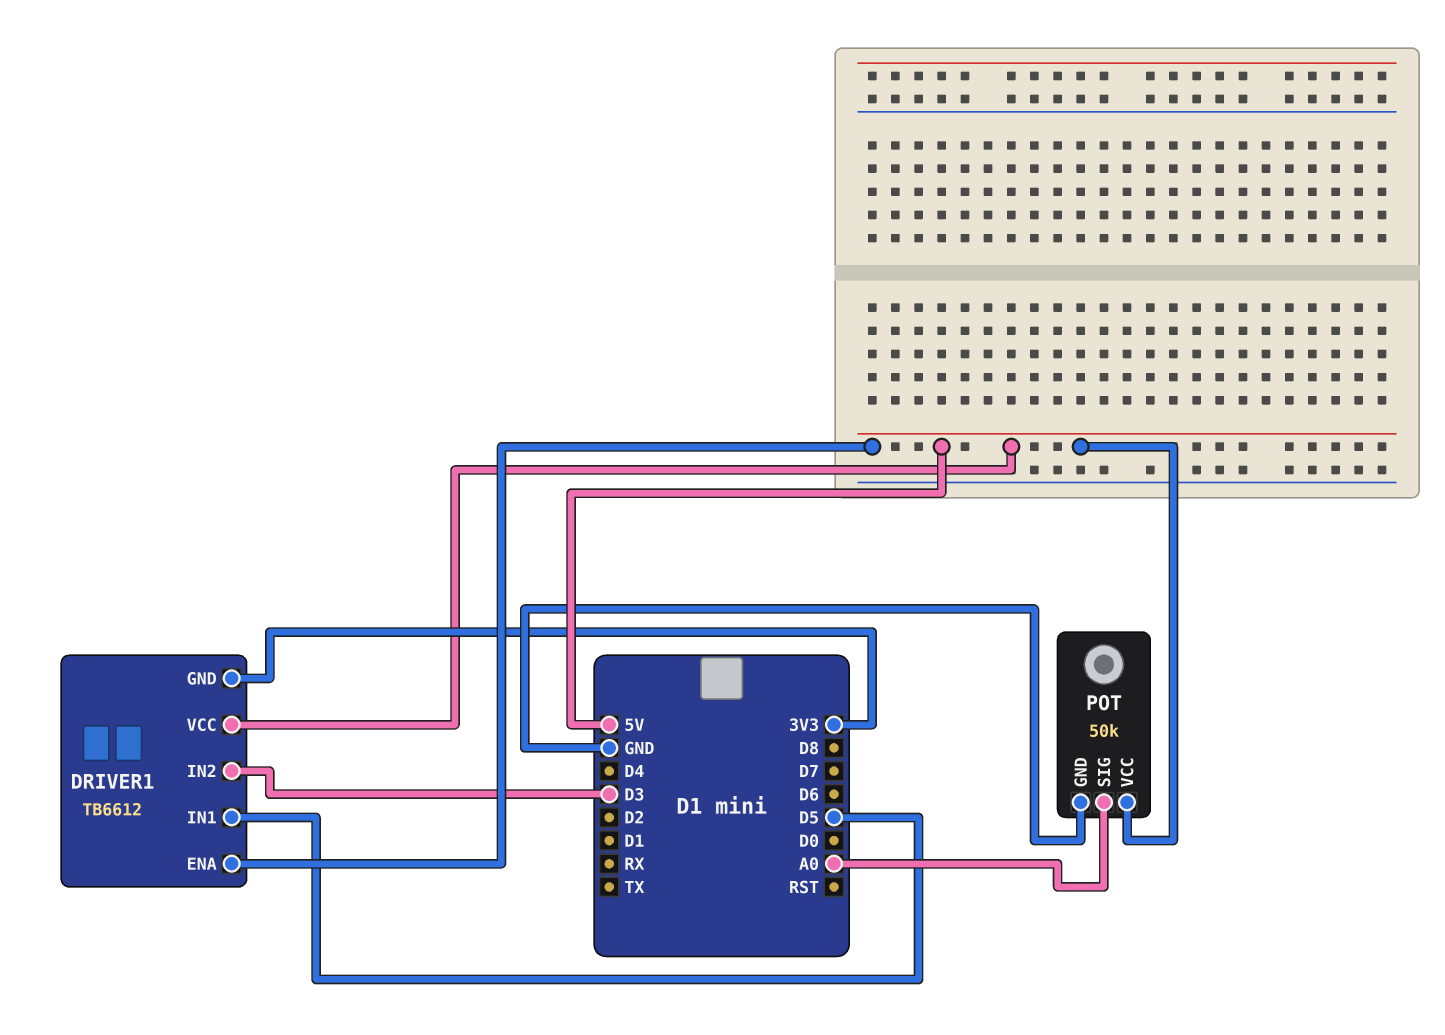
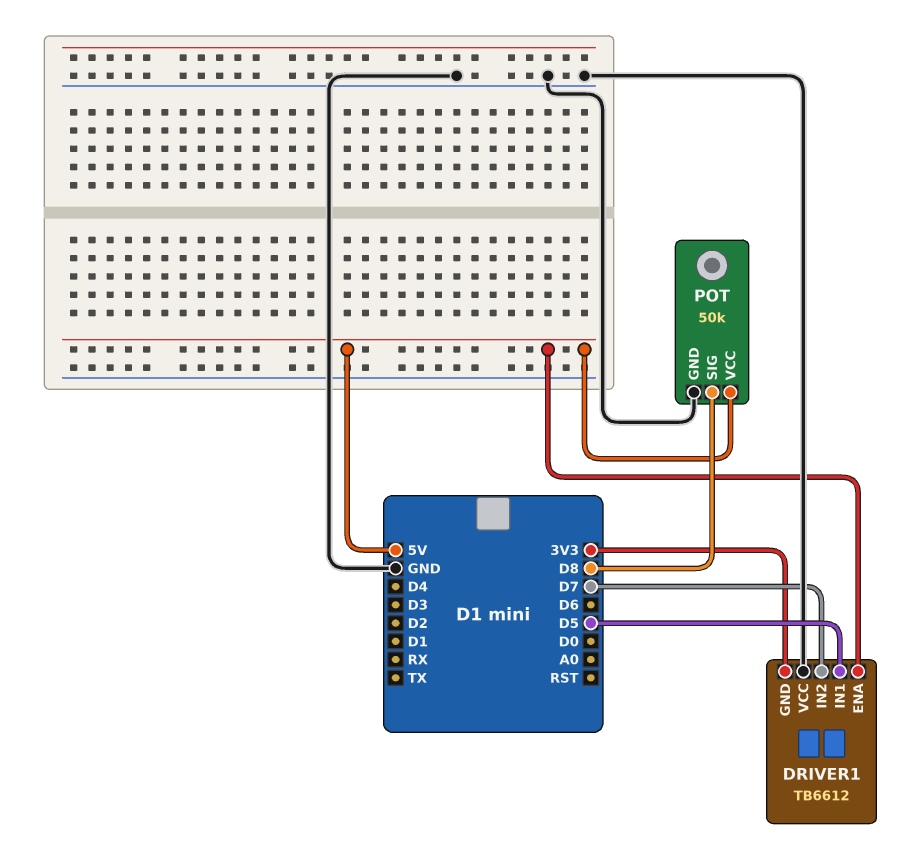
DRIVER1 pin IN2: D3 -> D7
DRIVER1 pin VCC: 5V -> GND
POT pin SIG: A0 -> D8

